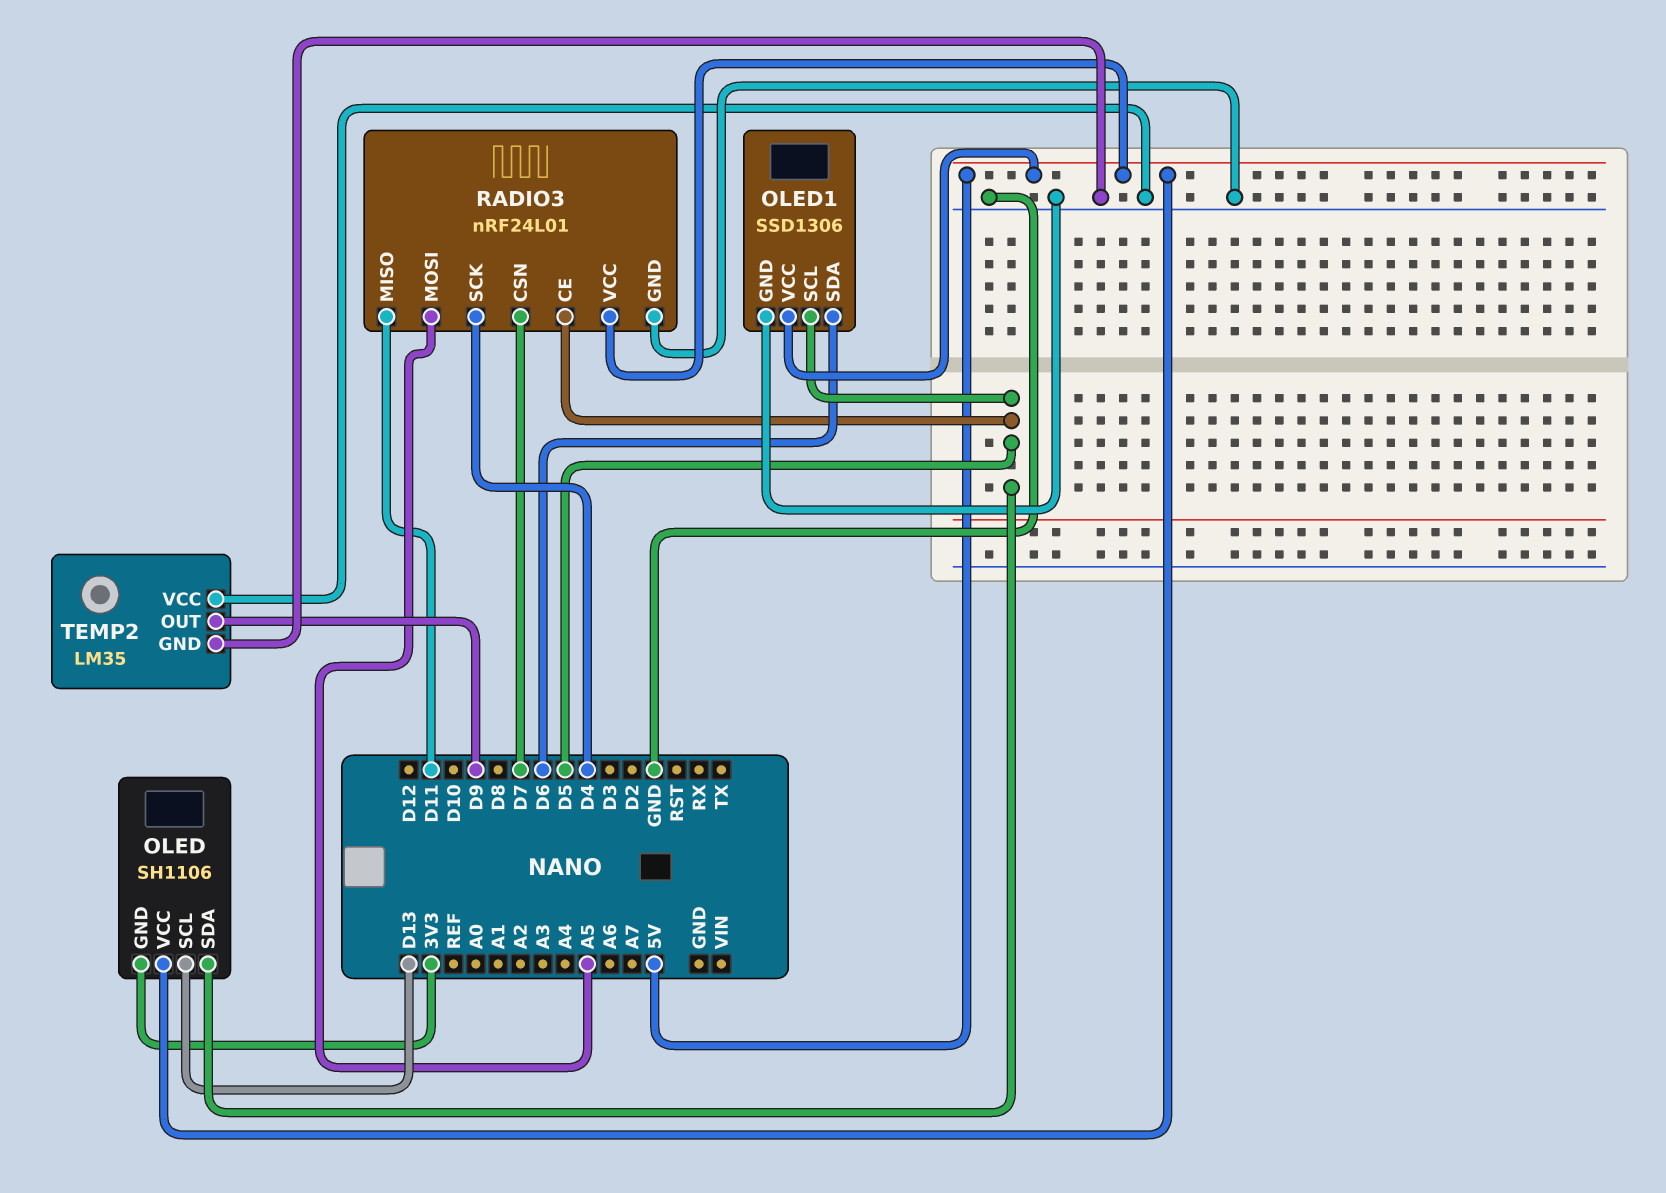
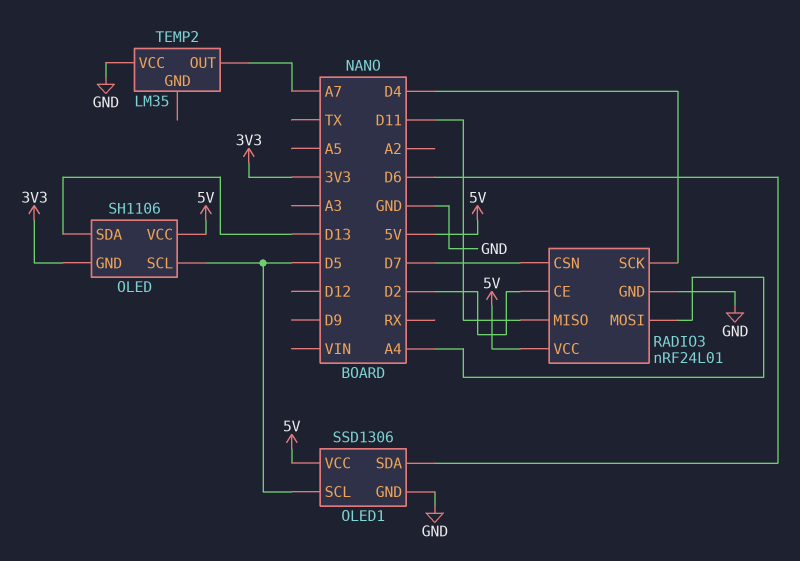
OLED pin SCL: D13 -> D5
OLED pin SDA: D5 -> D13
RADIO3 pin CE: D5 -> D2
RADIO3 pin MOSI: A5 -> A4
TEMP2 pin GND: GND -> none
TEMP2 pin OUT: D9 -> A7

